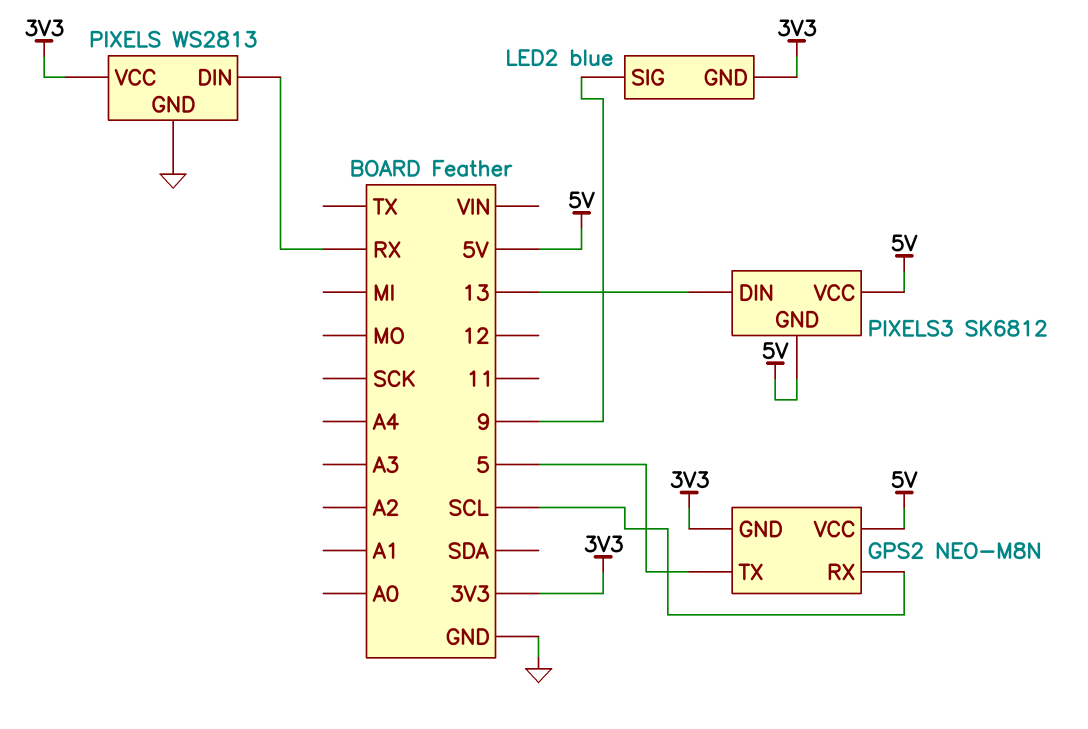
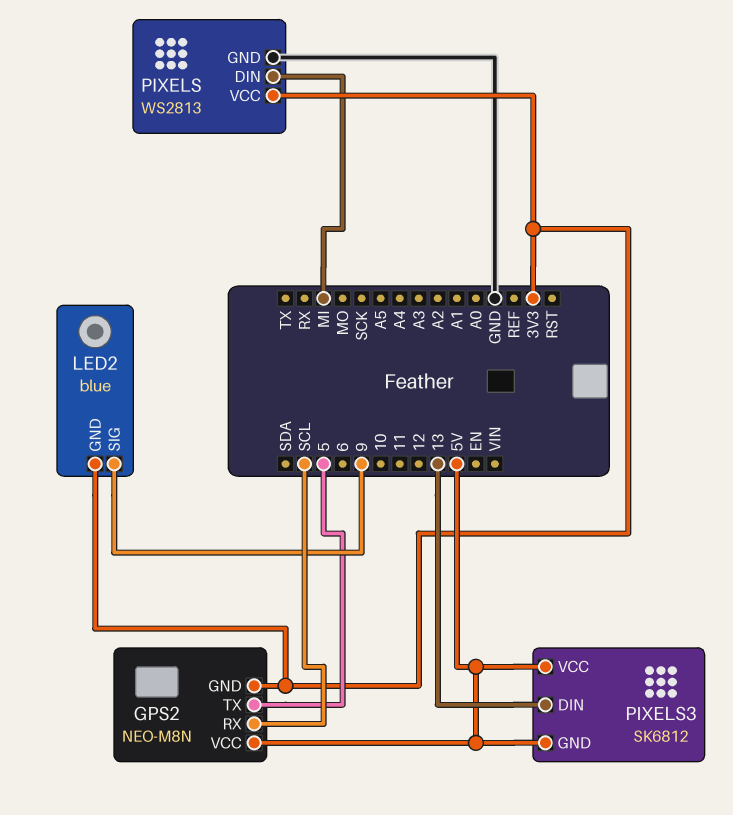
PIXELS pin DIN: RX -> MI

